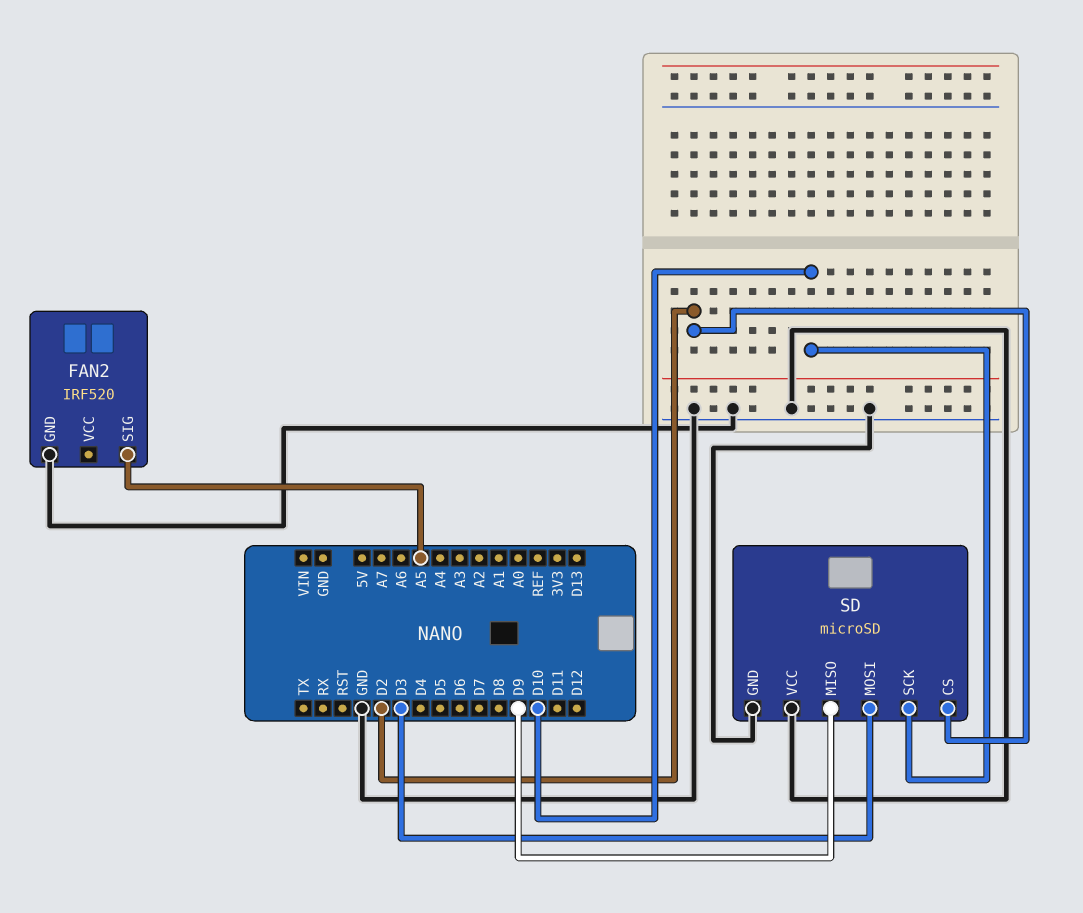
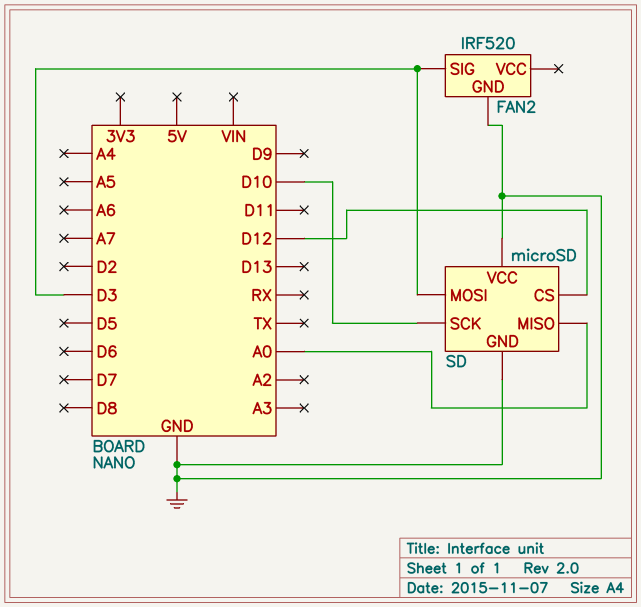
FAN2 pin SIG: A5 -> D3
SD pin CS: D2 -> D12
SD pin MISO: D9 -> A0

